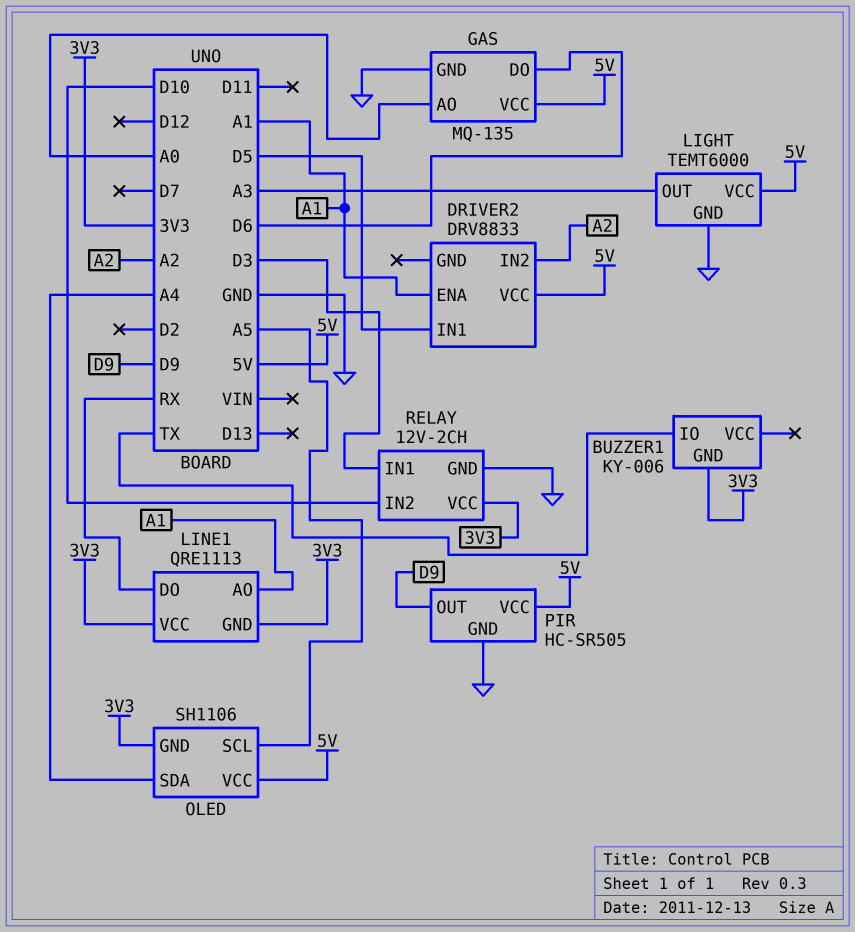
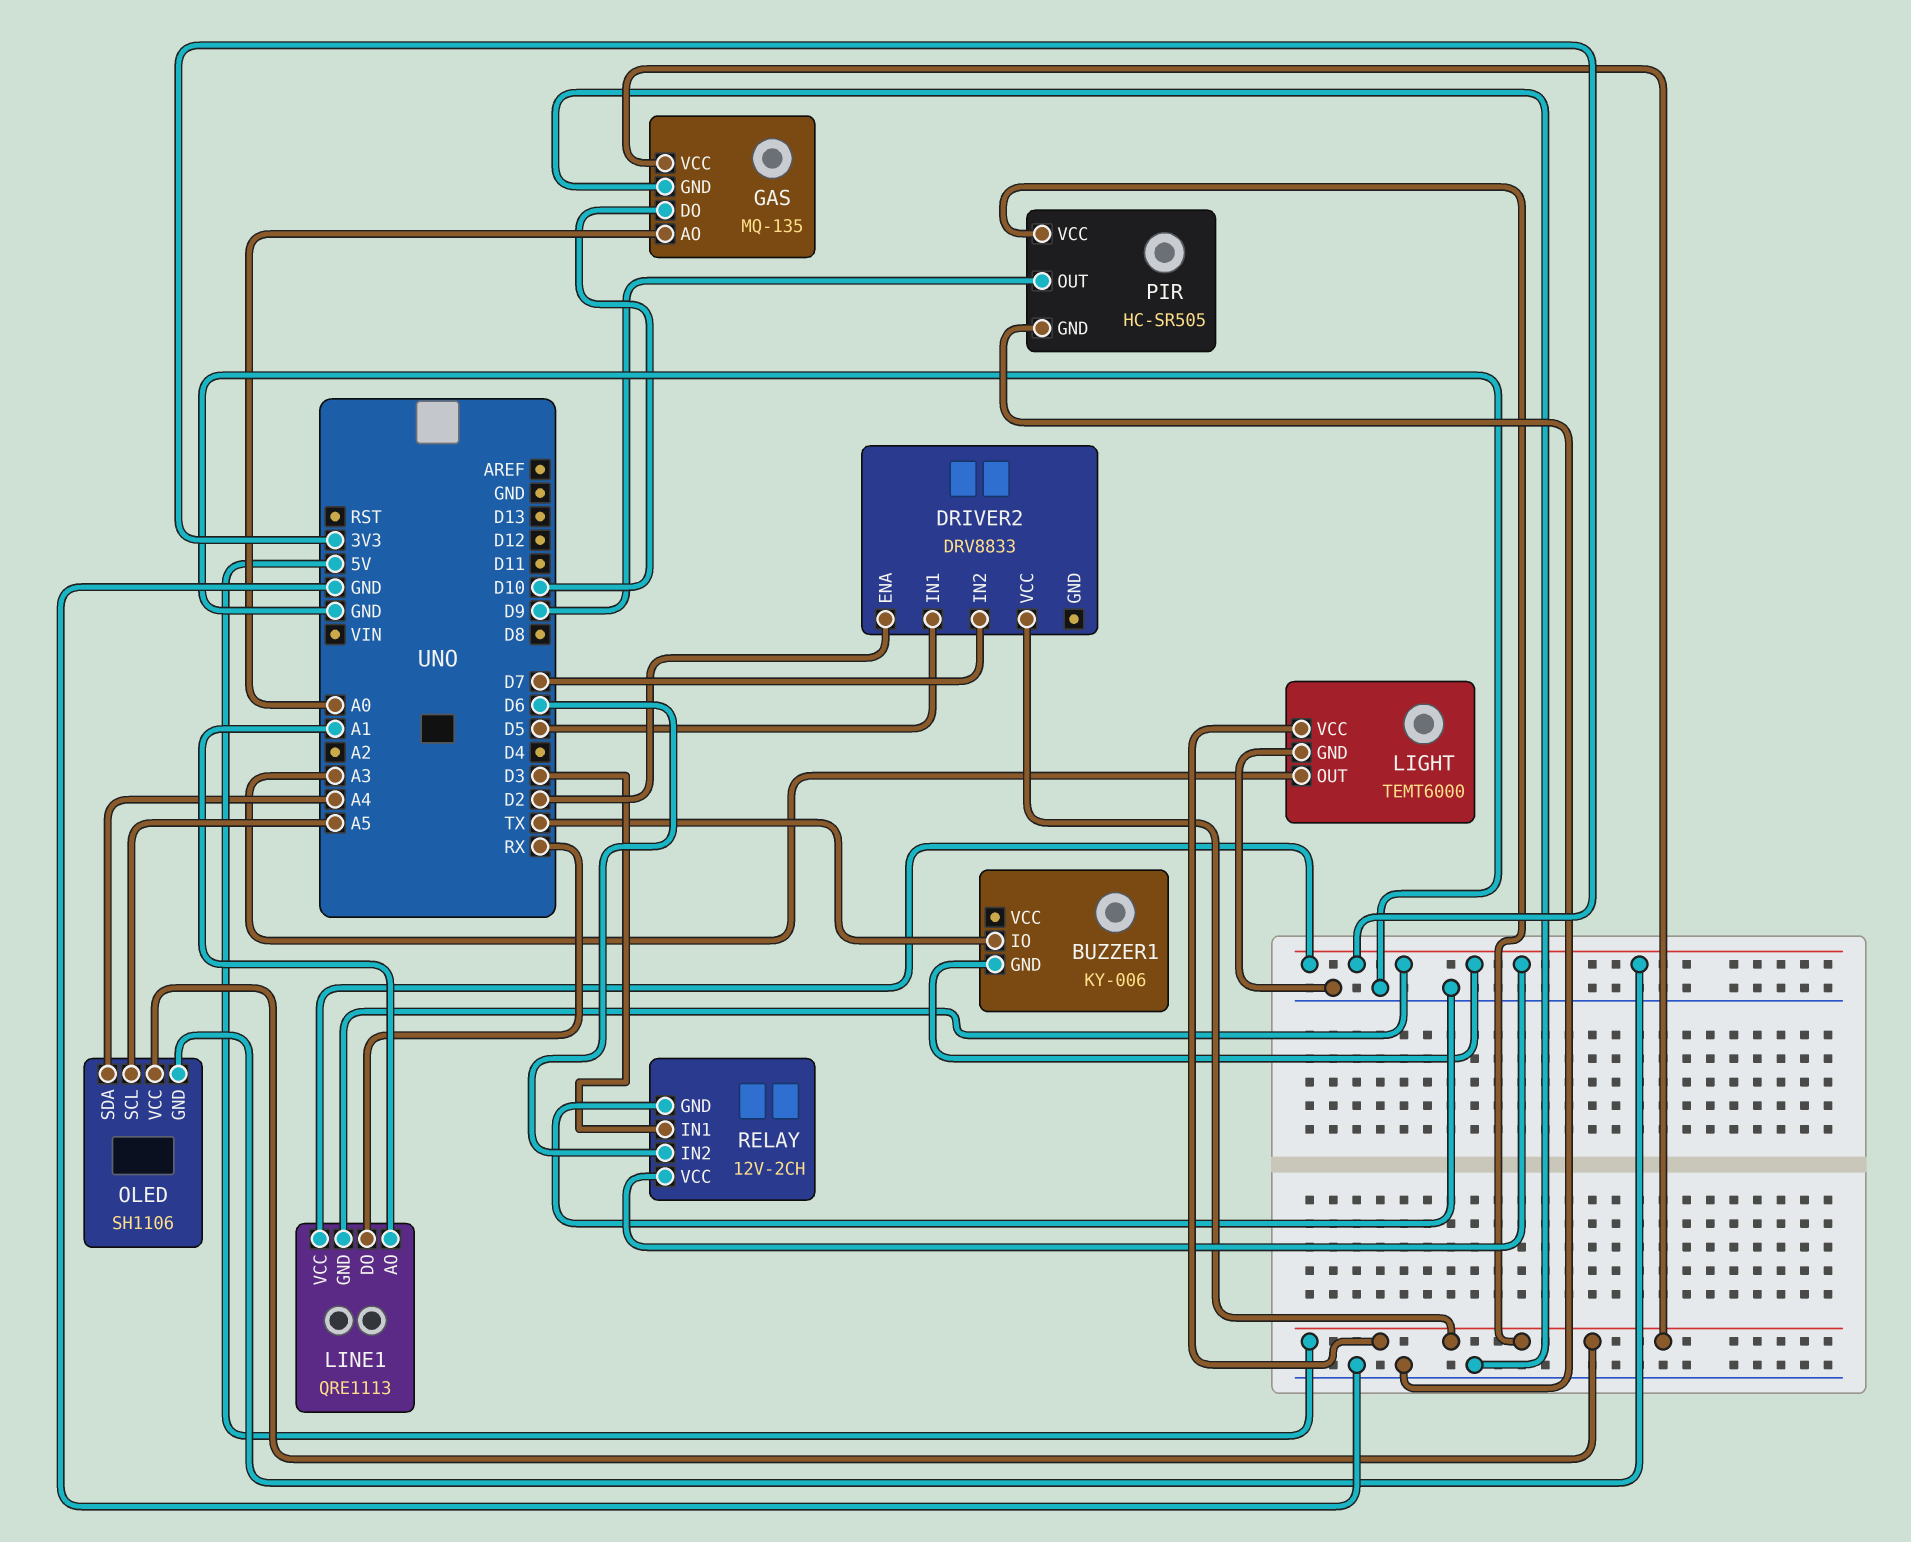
DRIVER2 pin ENA: A1 -> D2
DRIVER2 pin IN2: A2 -> D7
GAS pin DO: D6 -> D10
RELAY pin IN2: D10 -> D6

